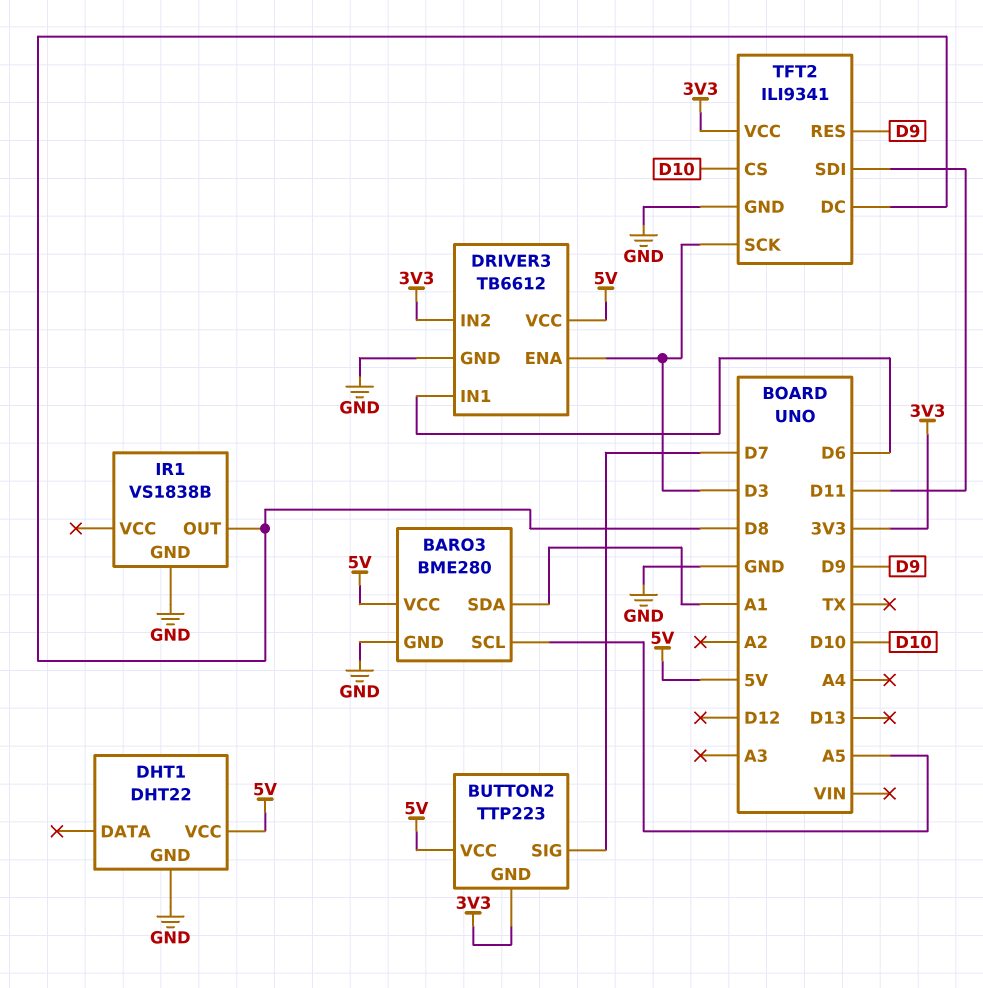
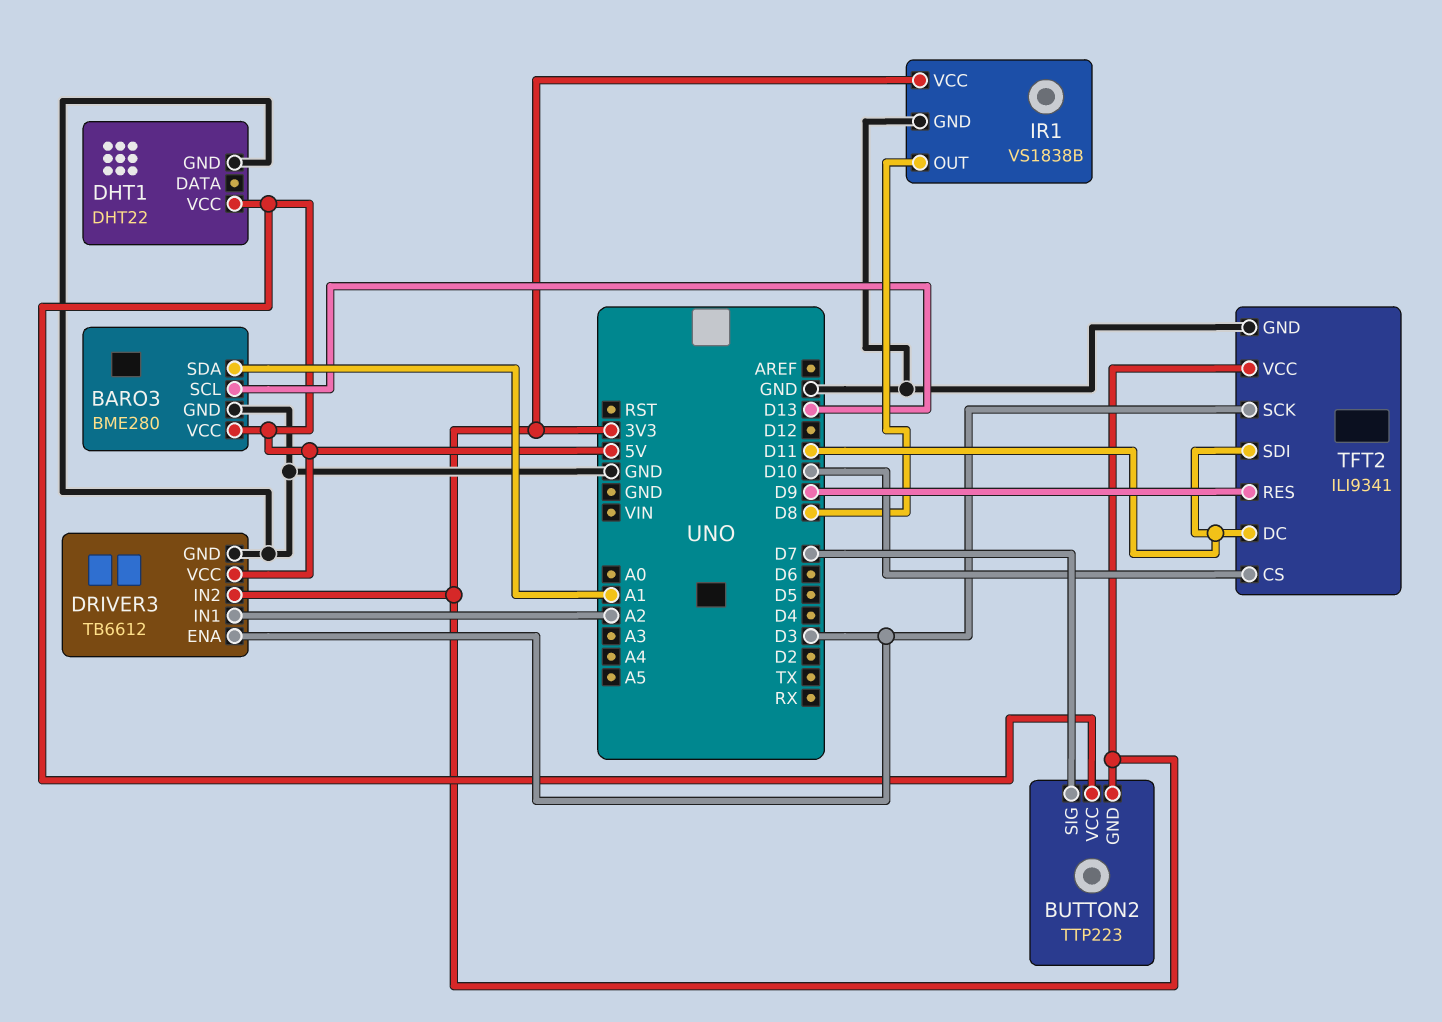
BARO3 pin SCL: A5 -> D13
DRIVER3 pin IN1: D6 -> A2
IR1 pin VCC: none -> 3V3
TFT2 pin DC: D8 -> D11

